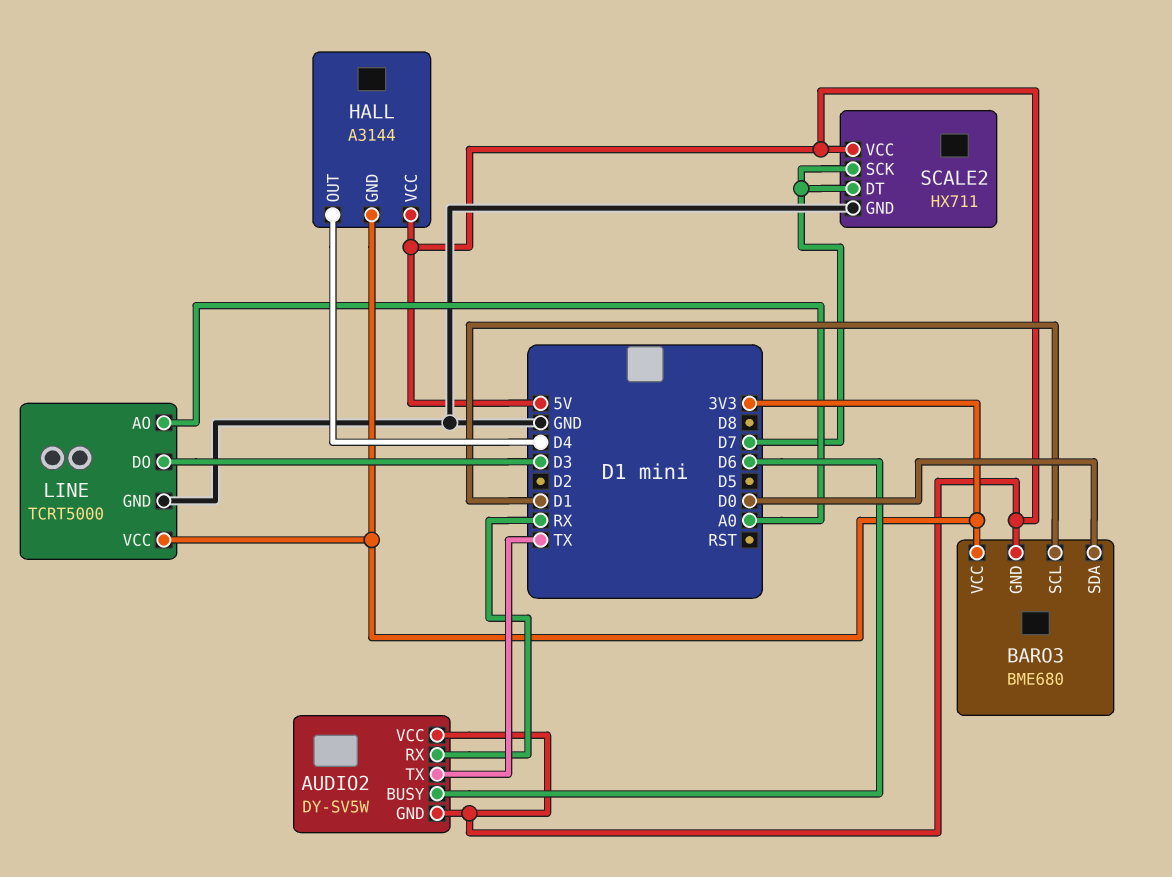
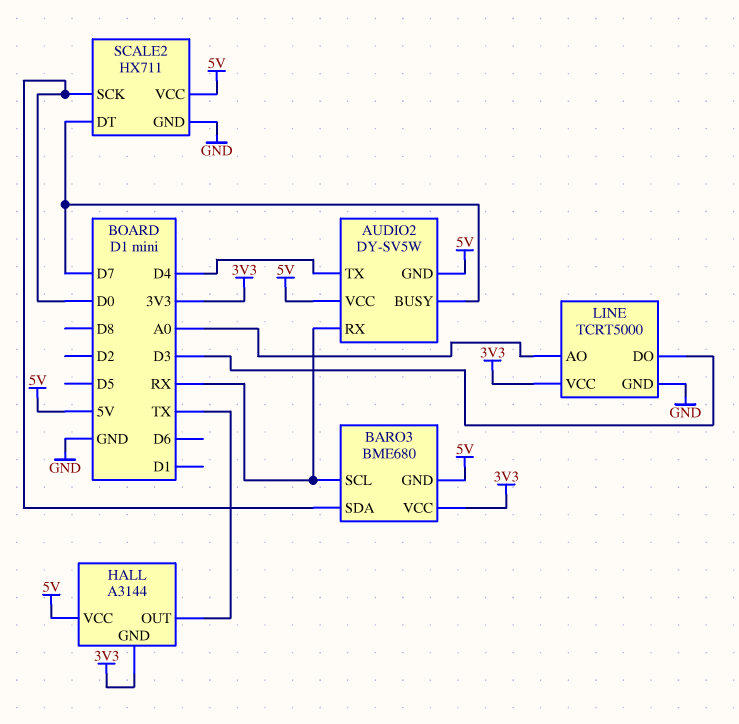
AUDIO2 pin BUSY: D6 -> D7
AUDIO2 pin TX: TX -> D4
BARO3 pin SCL: D1 -> RX
HALL pin OUT: D4 -> TX
SCALE2 pin SCK: D7 -> D0

